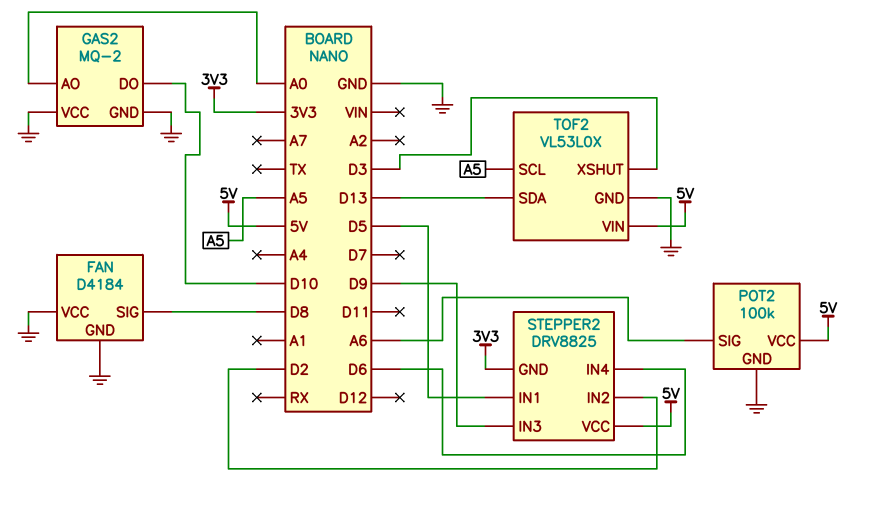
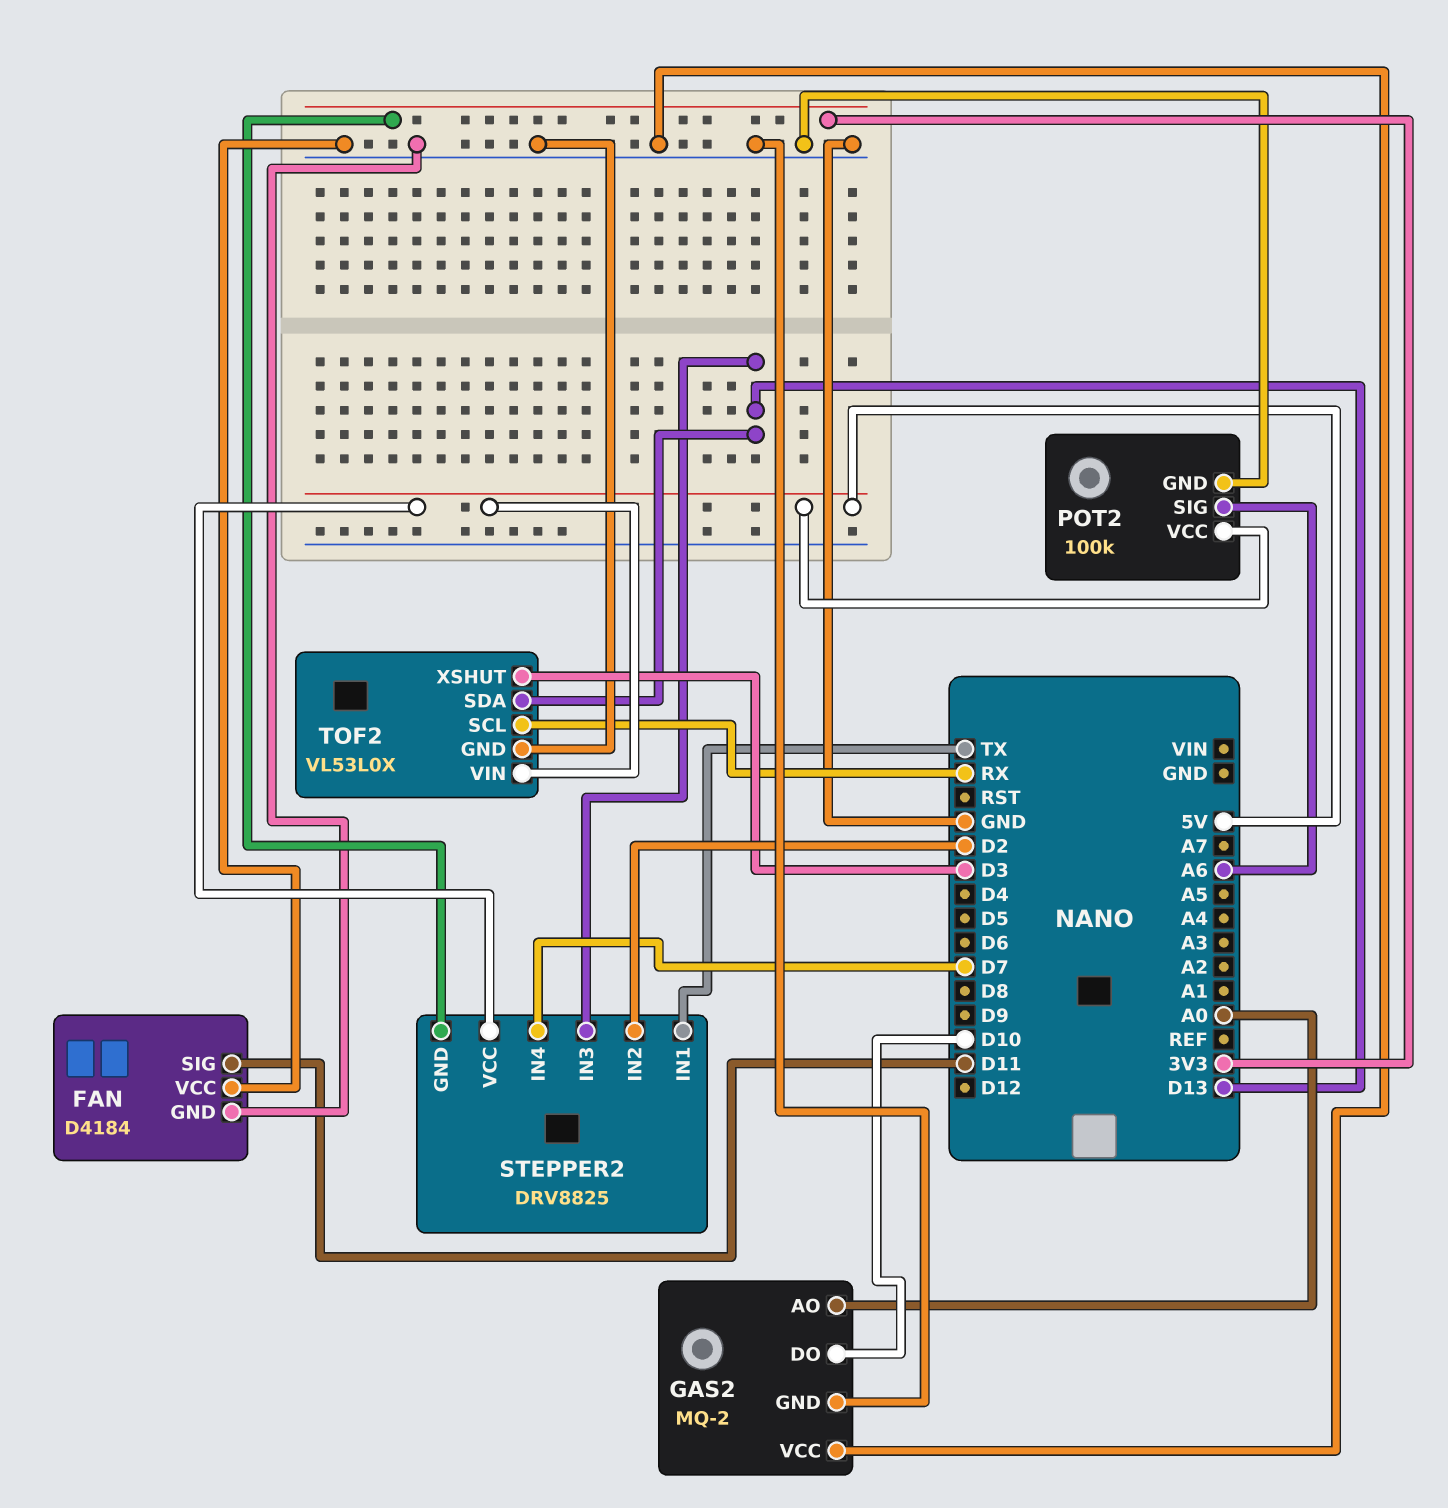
FAN pin SIG: D8 -> D11
STEPPER2 pin IN1: D5 -> TX
STEPPER2 pin IN3: D9 -> D13
STEPPER2 pin IN4: D6 -> D7
TOF2 pin SCL: A5 -> RX

